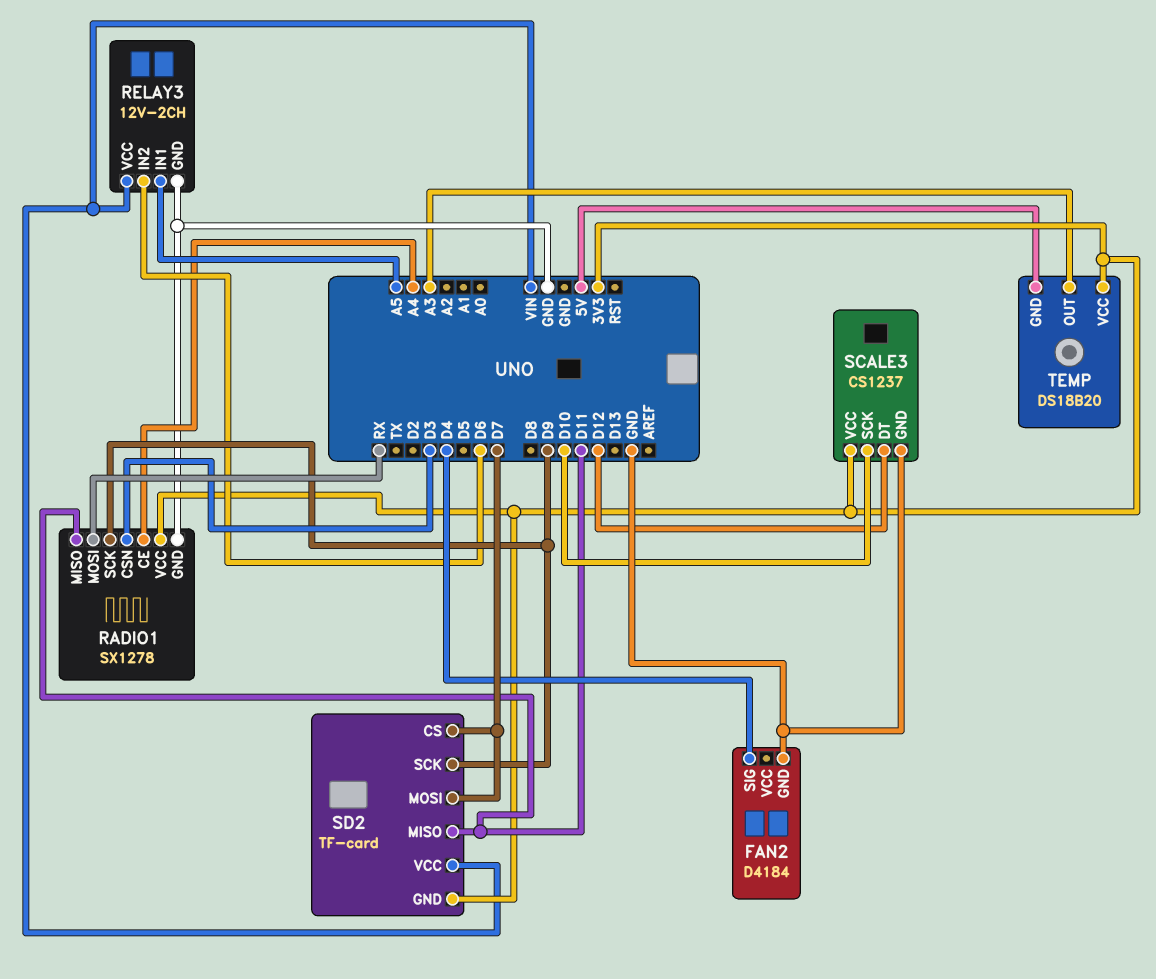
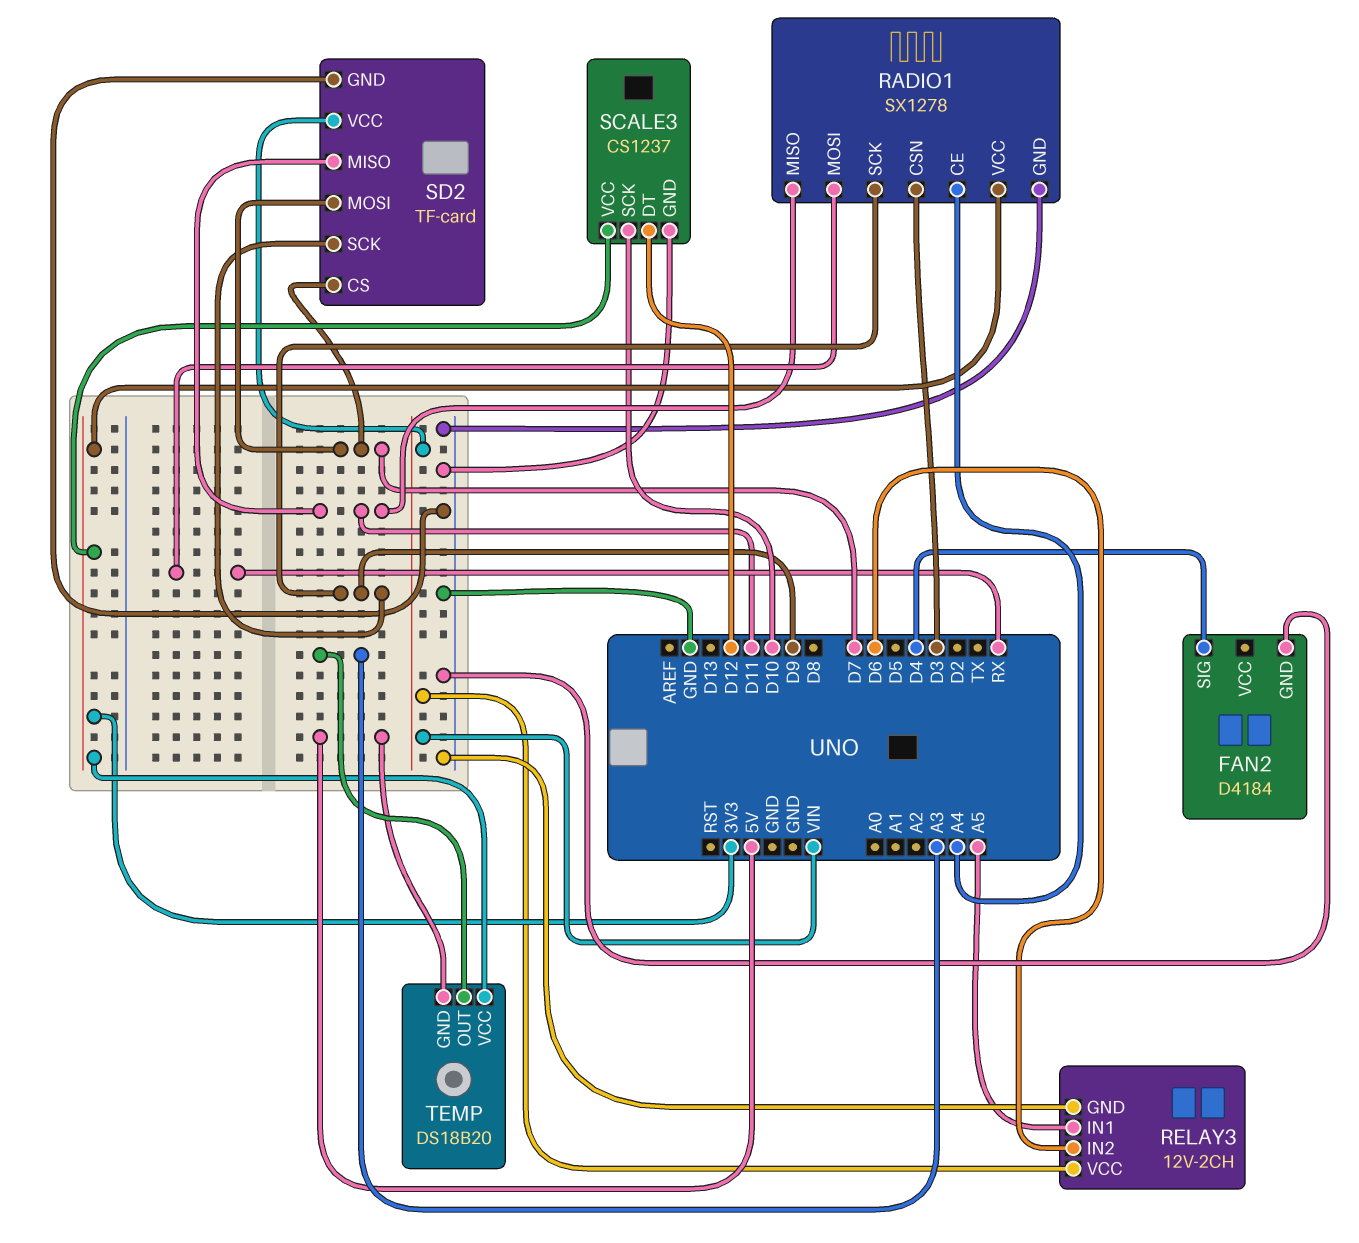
SD2 pin GND: 3V3 -> GND

